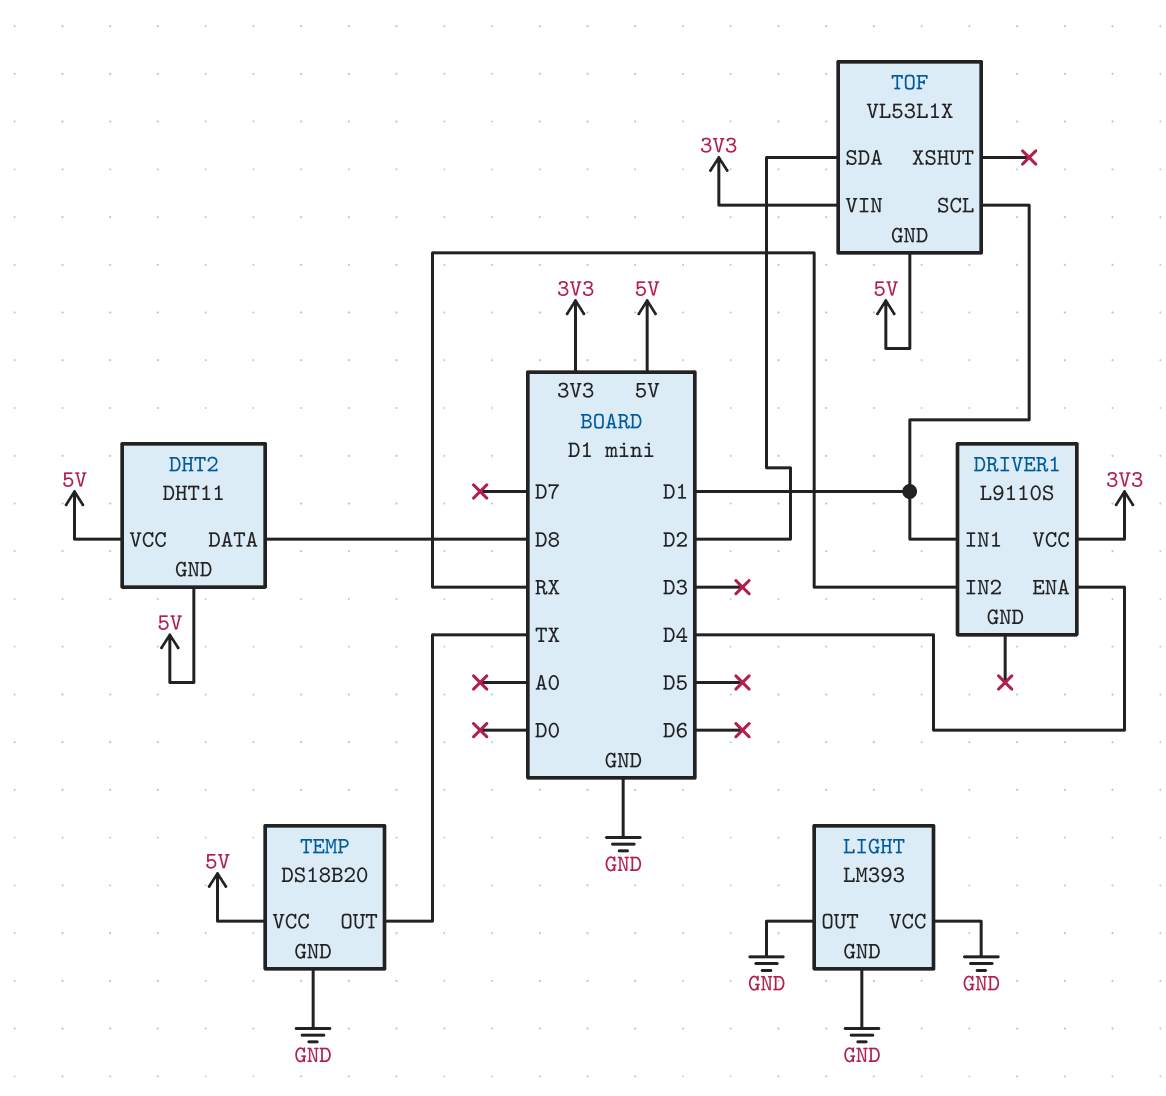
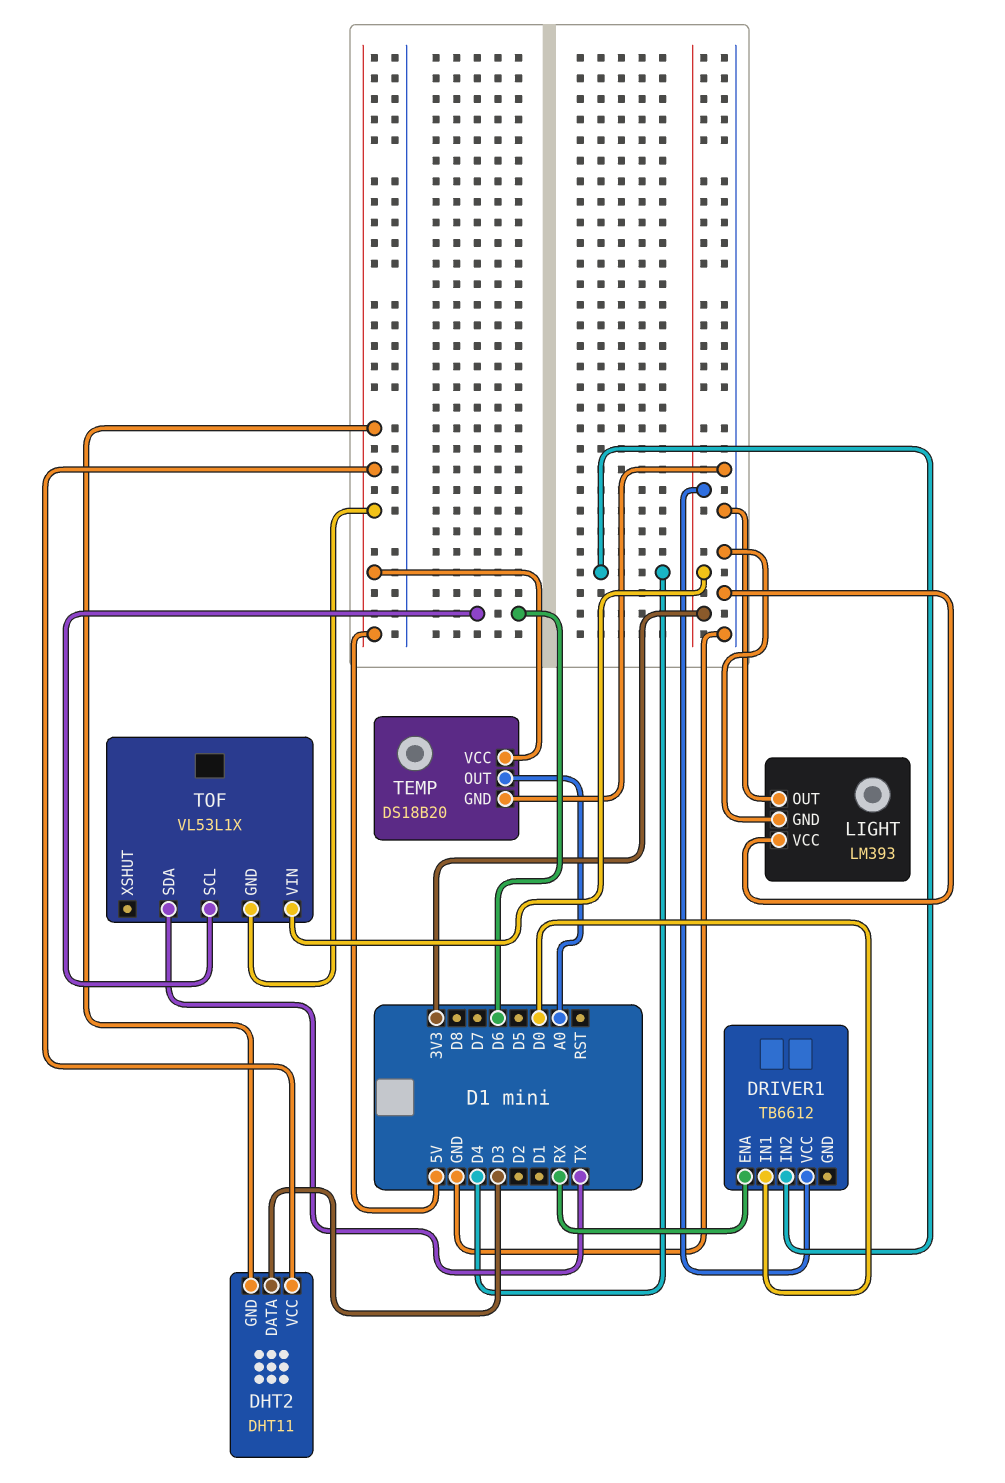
DHT2 pin DATA: D8 -> D3
DRIVER1: L9110S -> TB6612
DRIVER1 pin ENA: D4 -> RX
DRIVER1 pin IN1: D1 -> D0
DRIVER1 pin IN2: RX -> D4
TEMP pin OUT: TX -> A0
TOF pin SCL: D1 -> D6
TOF pin SDA: D2 -> TX

